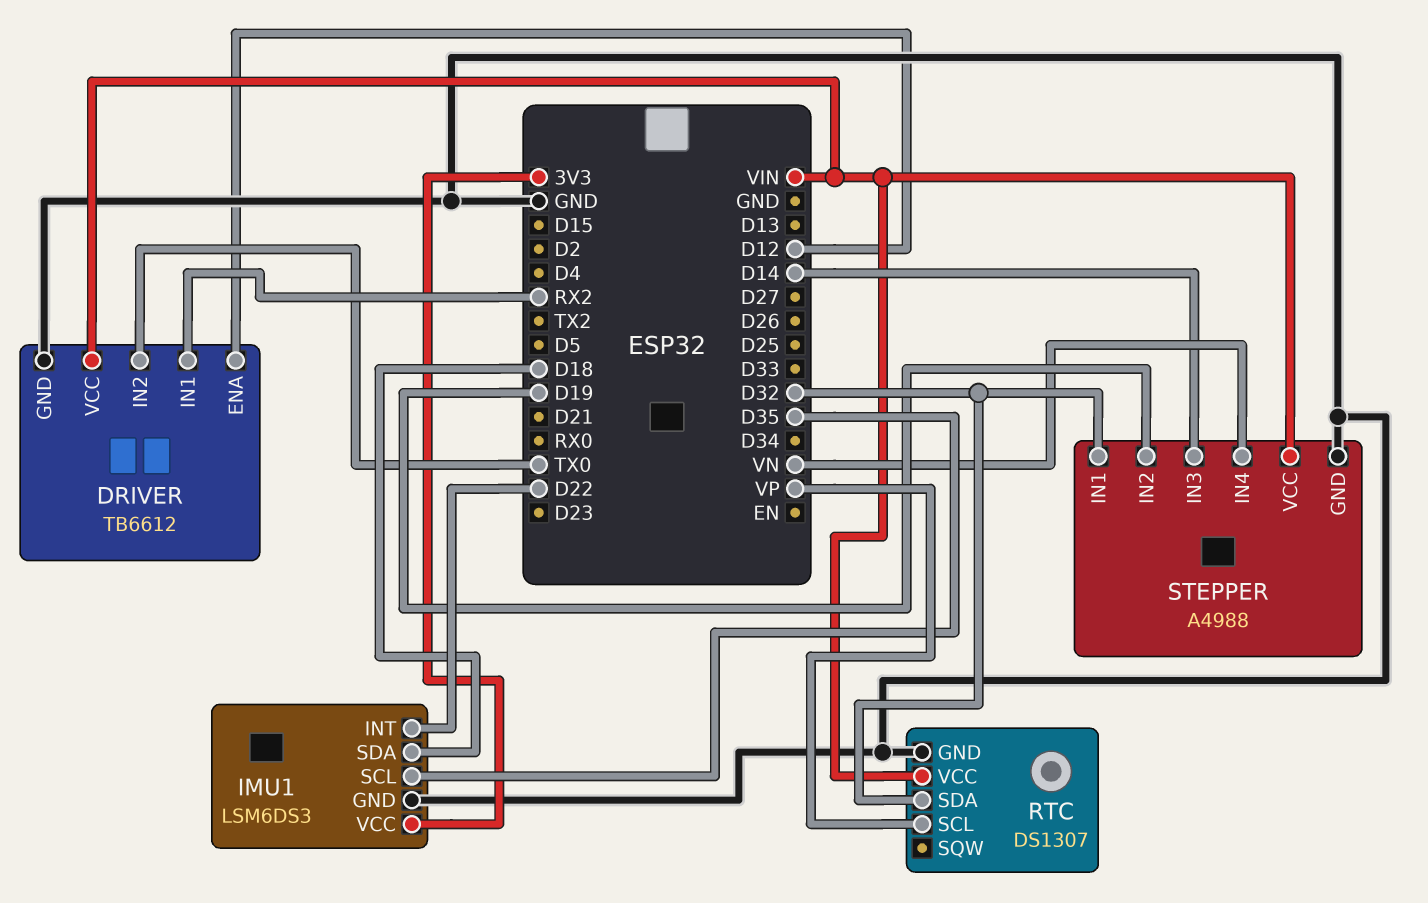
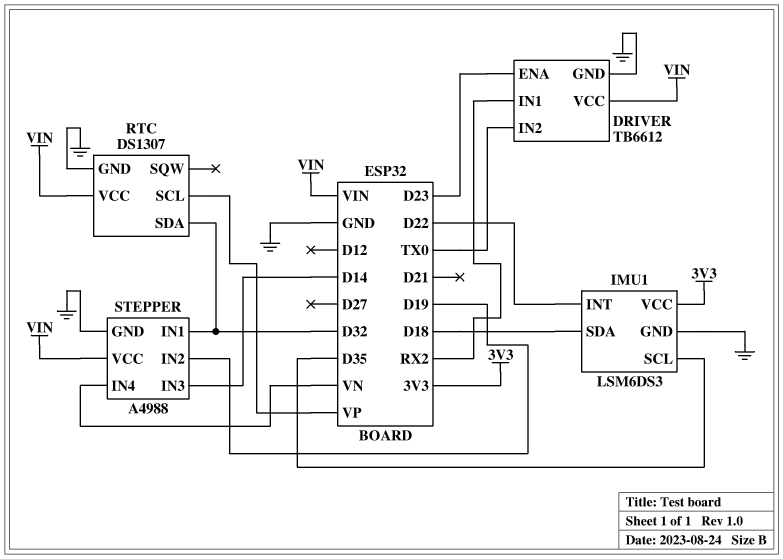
DRIVER pin ENA: D12 -> D23

